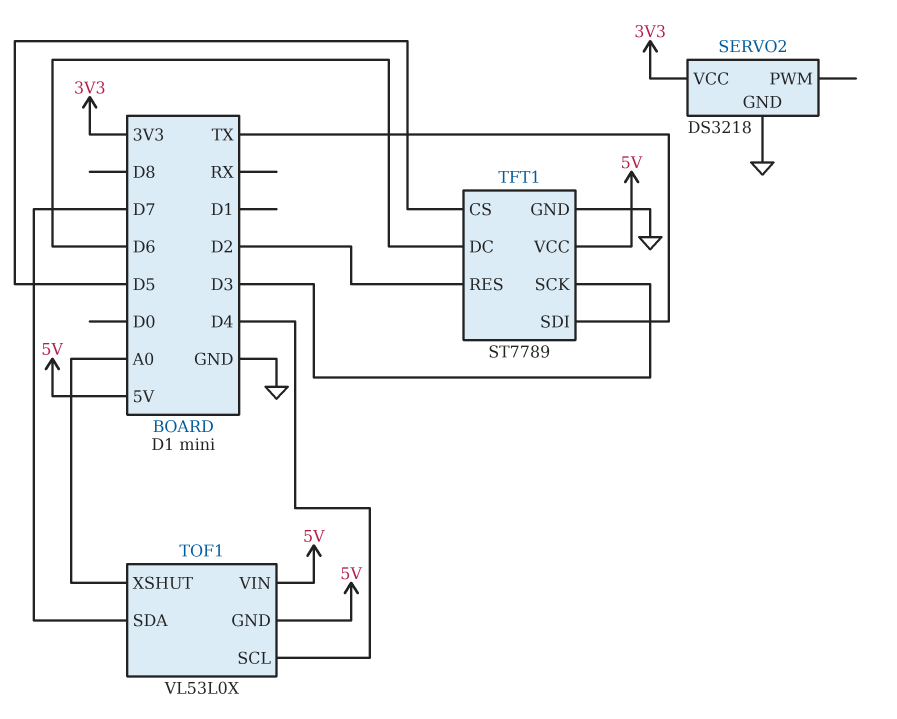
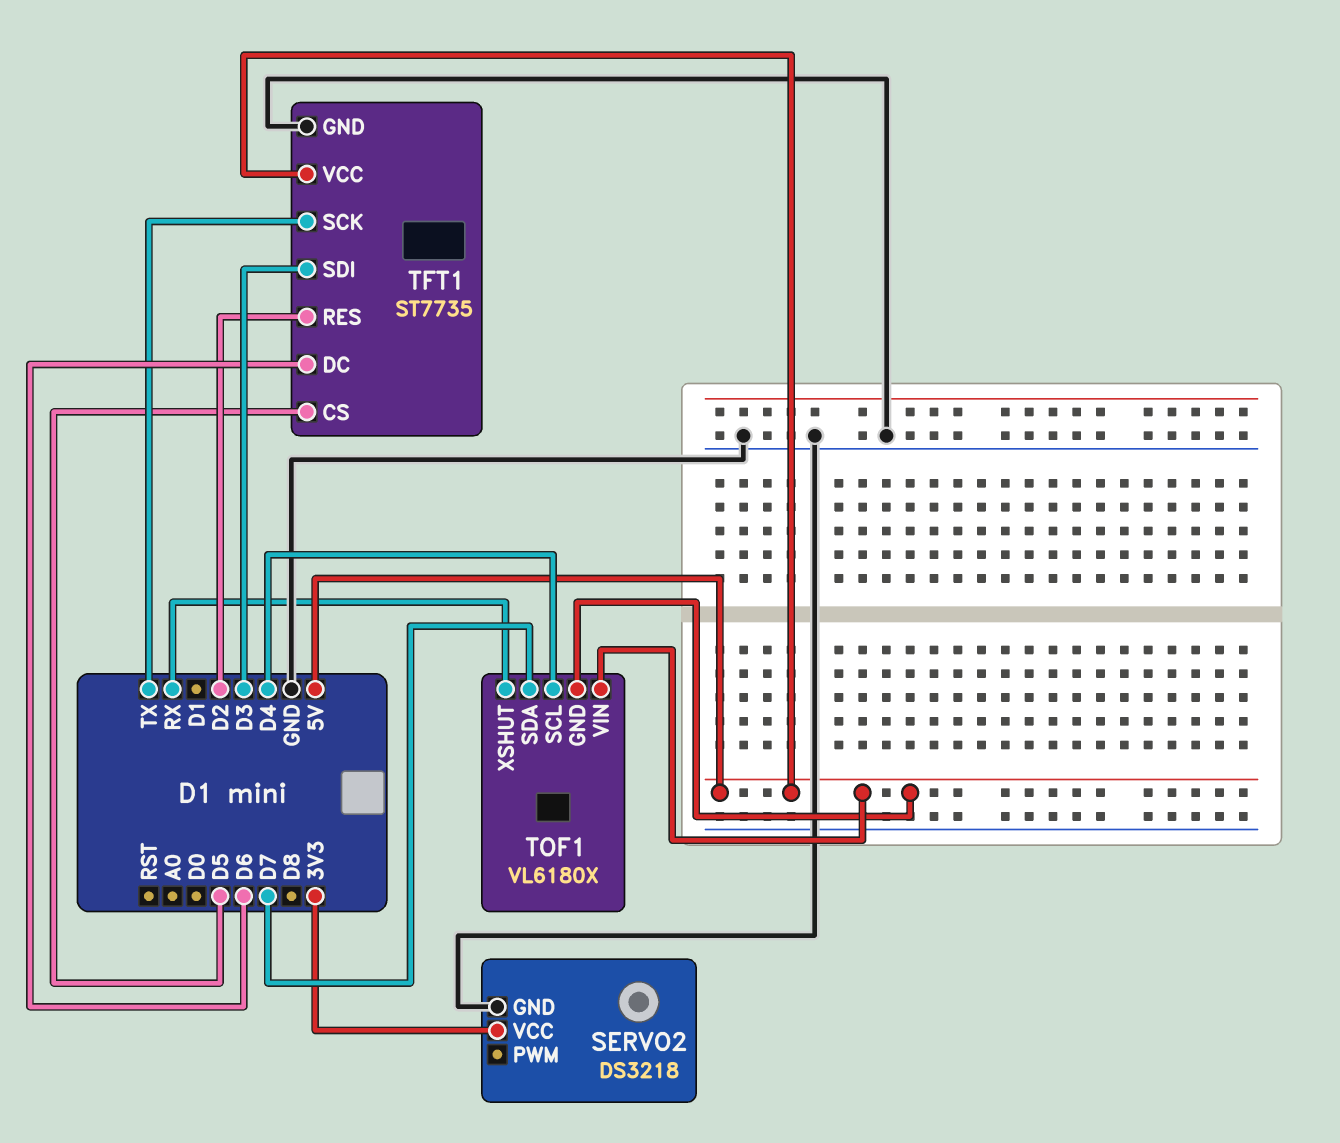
TFT1: ST7789 -> ST7735
TFT1 pin SCK: D3 -> TX
TFT1 pin SDI: TX -> D3
TOF1: VL53L0X -> VL6180X
TOF1 pin XSHUT: A0 -> RX

